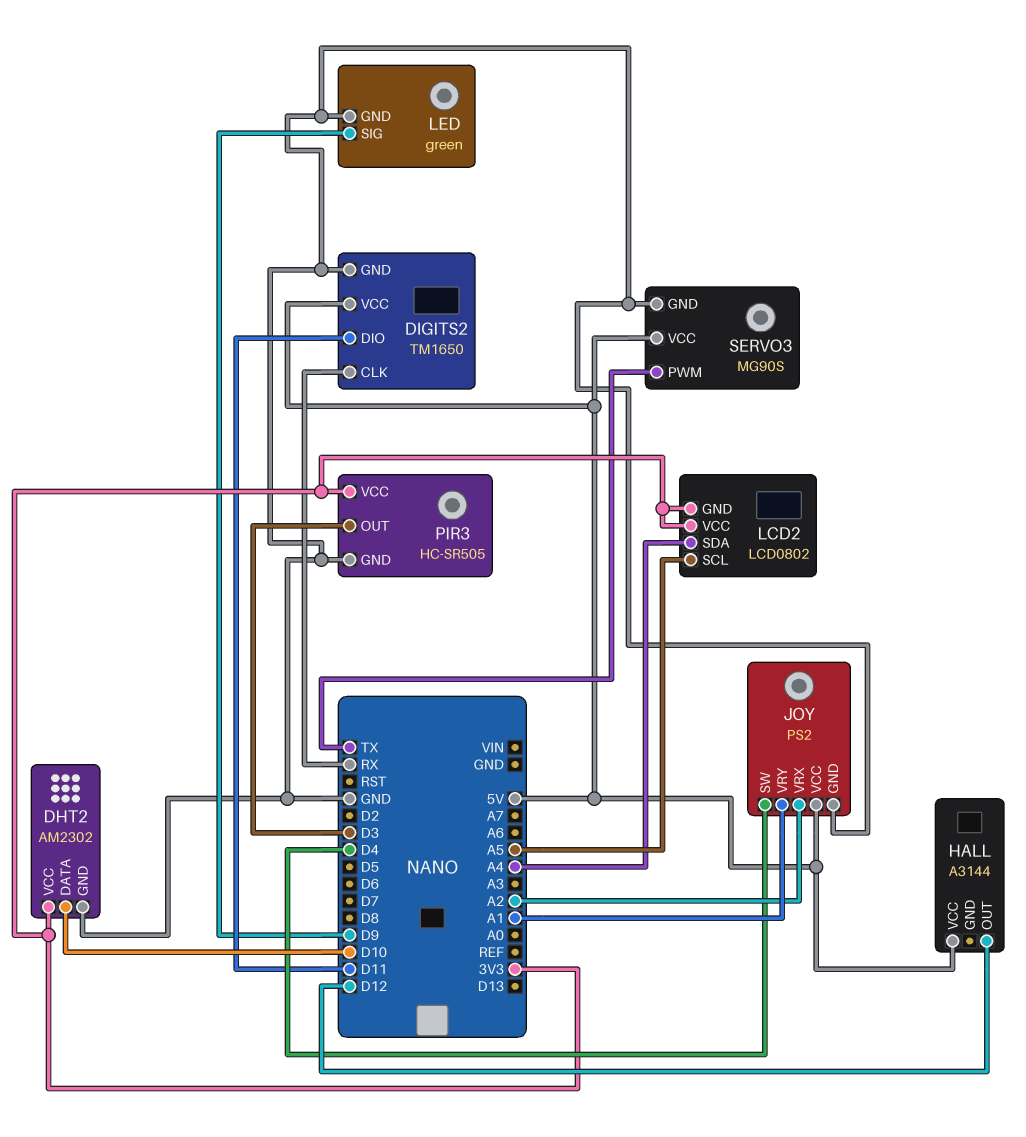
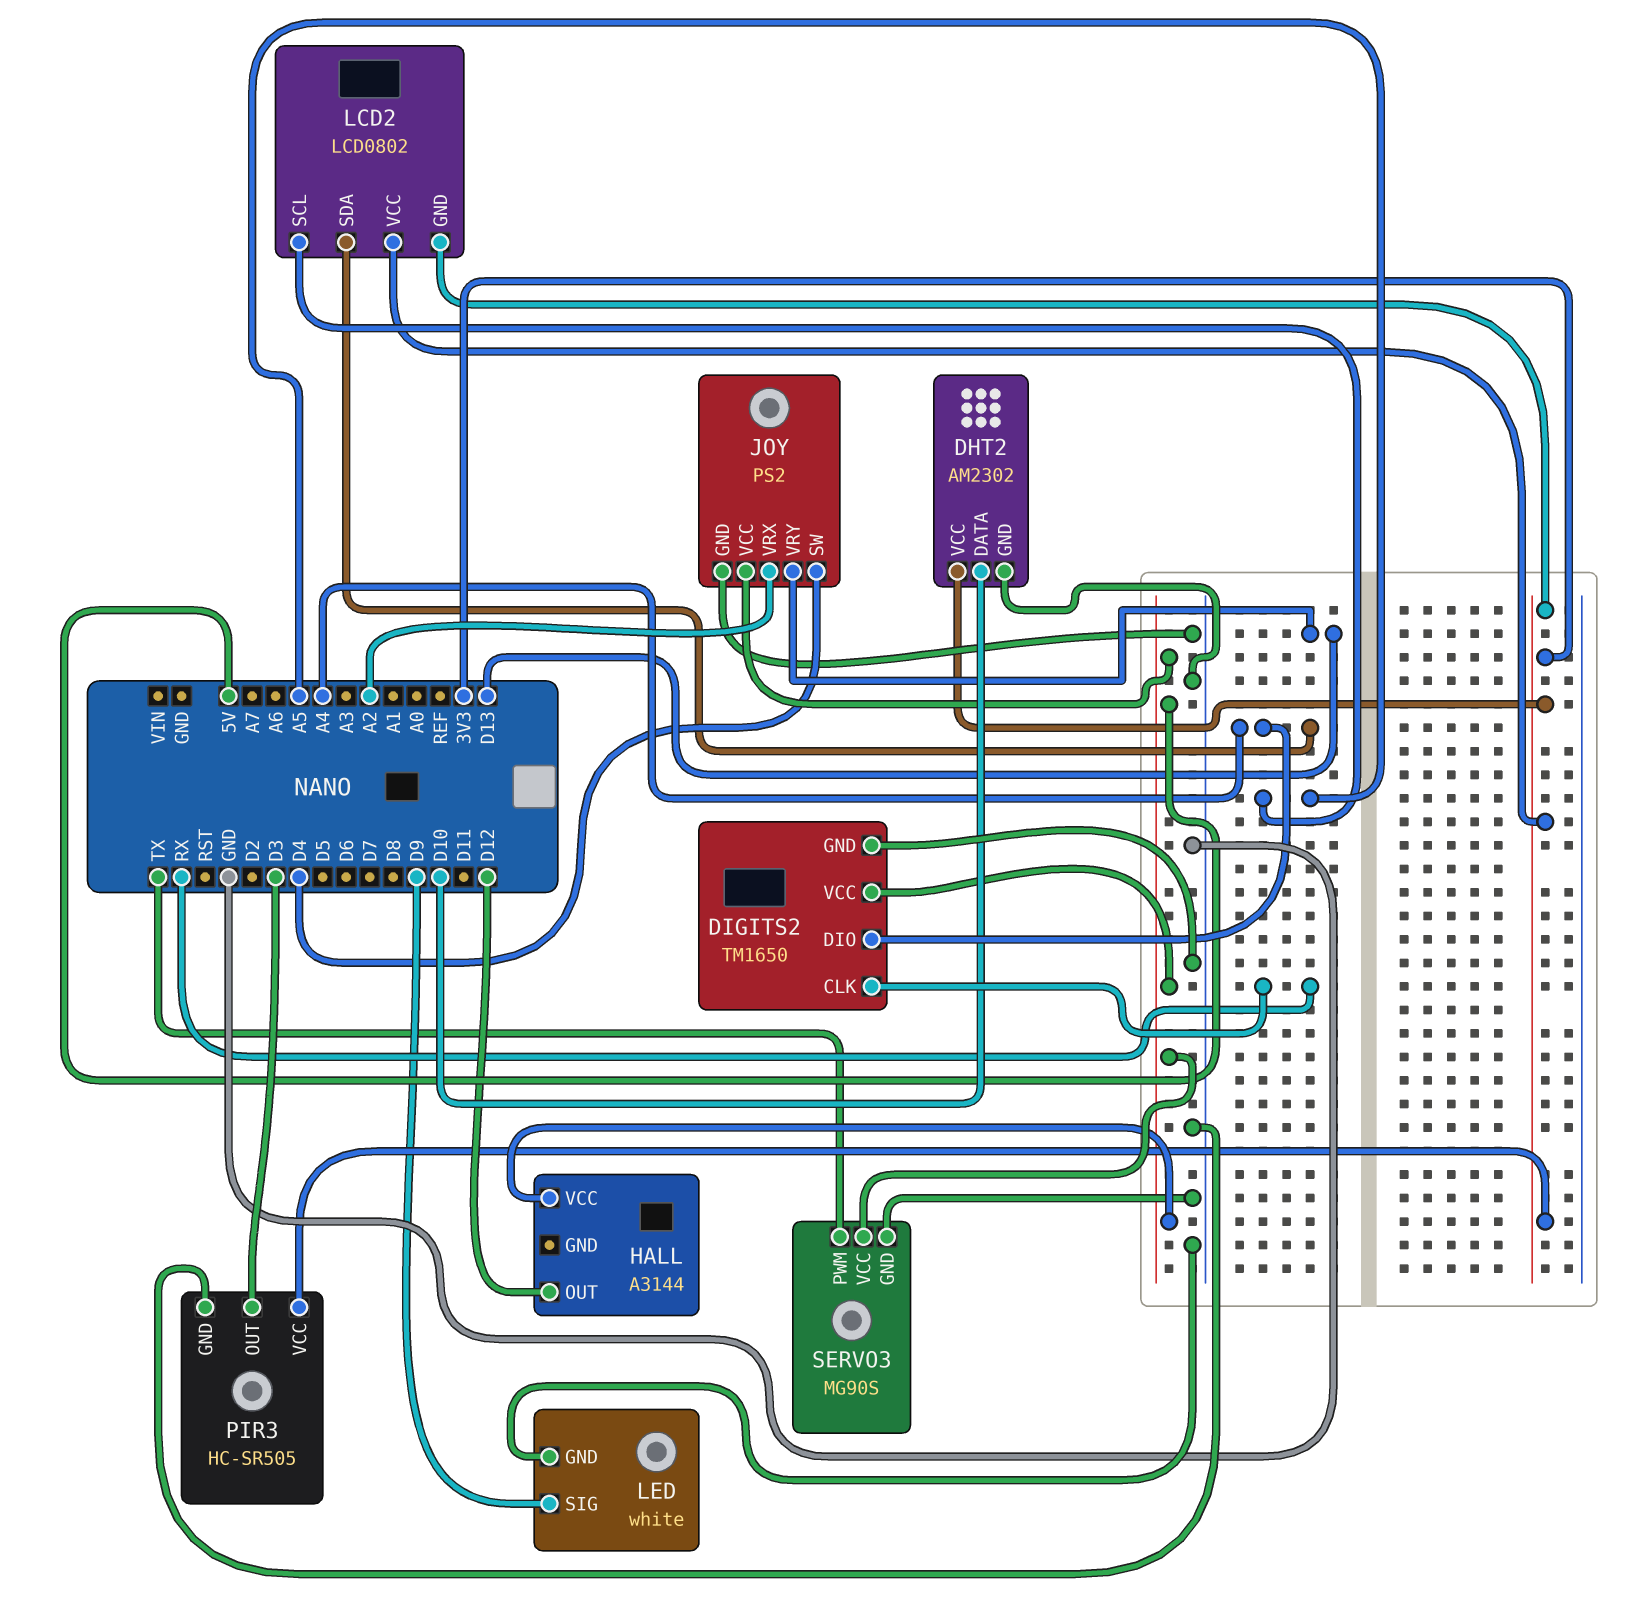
DIGITS2 pin DIO: D11 -> A4
JOY pin VRY: A1 -> D13
LED: green -> white

